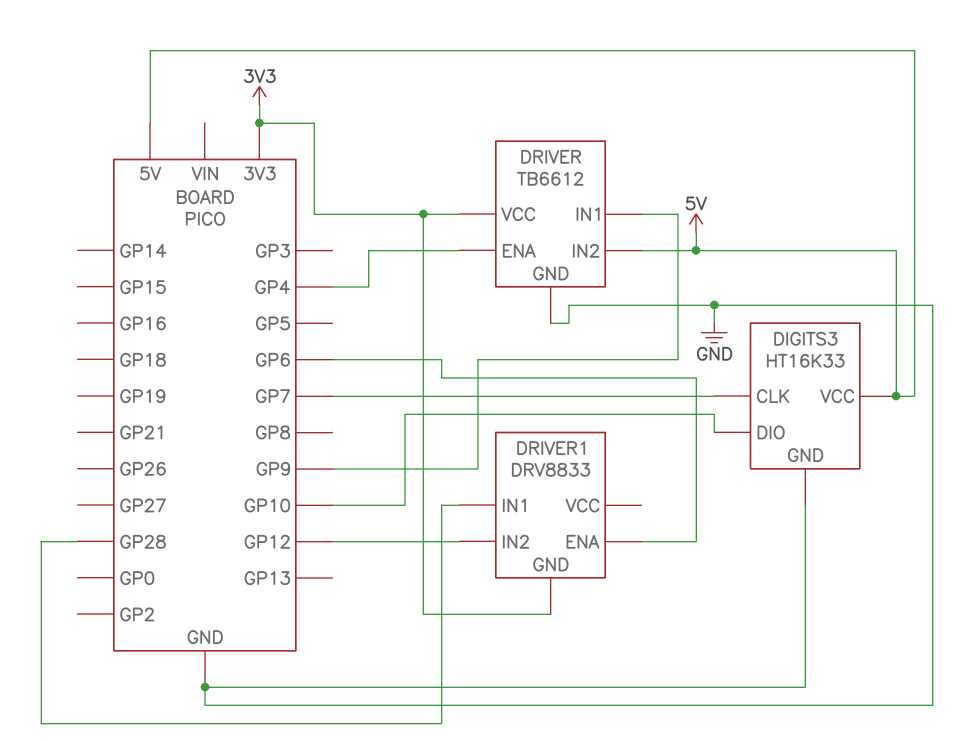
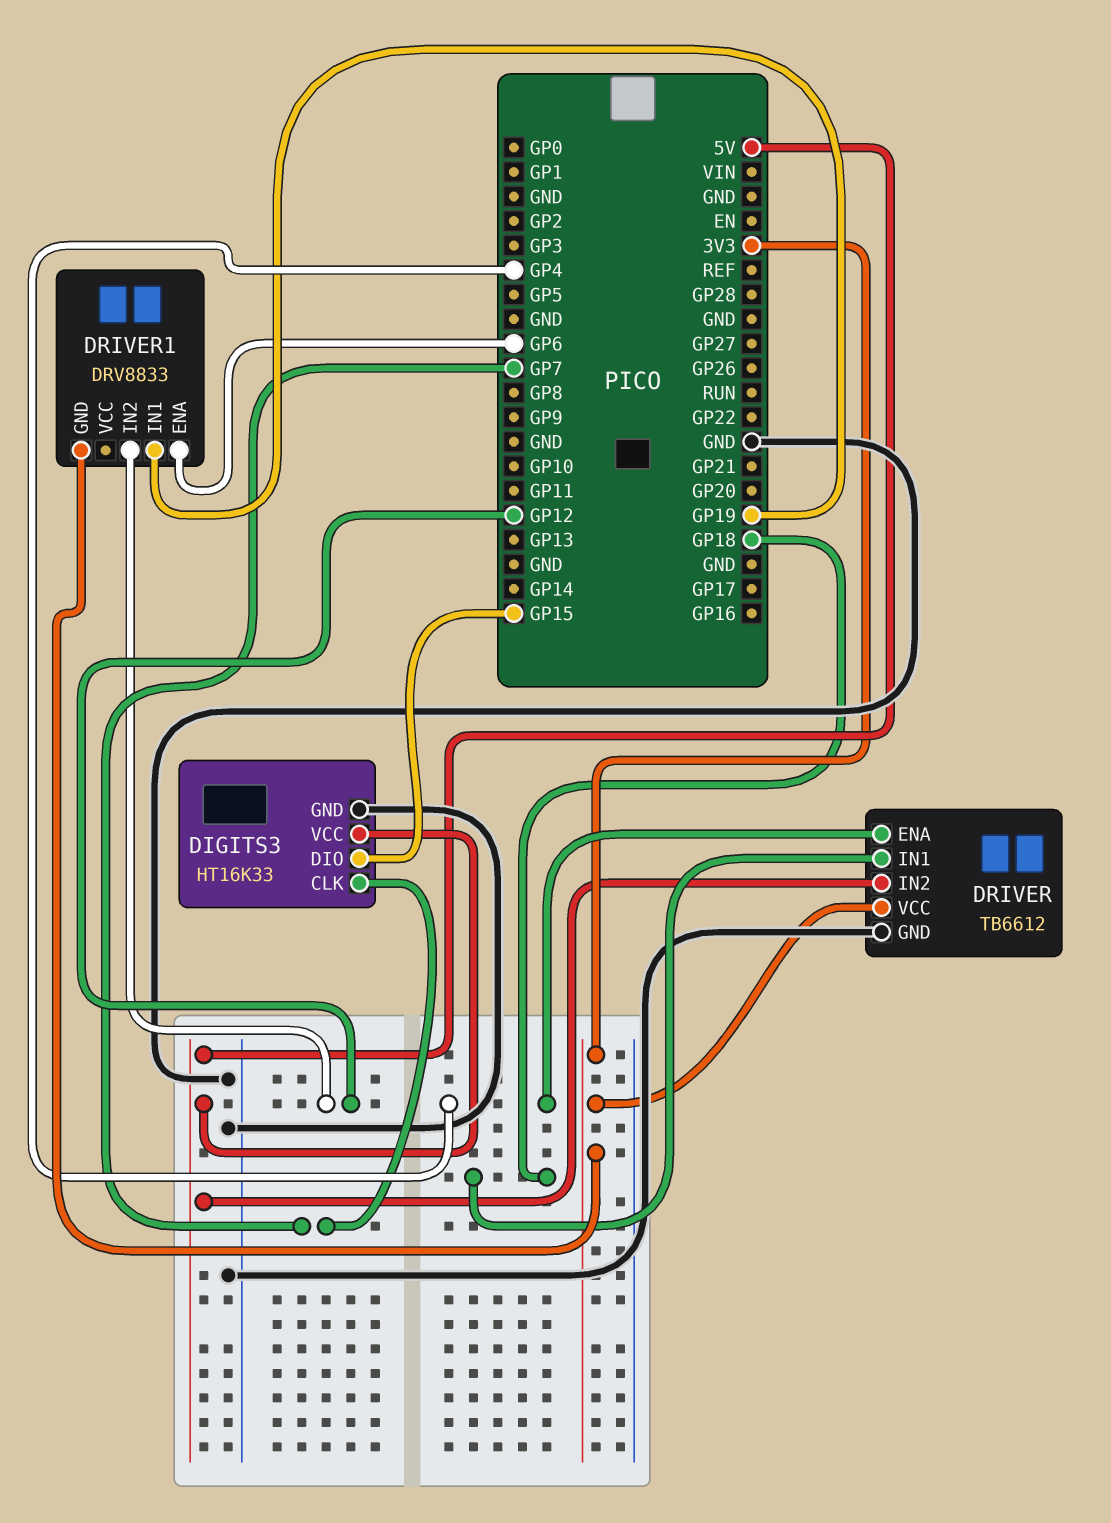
DIGITS3 pin DIO: GP10 -> GP15
DRIVER pin IN1: GP9 -> GP18
DRIVER1 pin IN1: GP28 -> GP19

